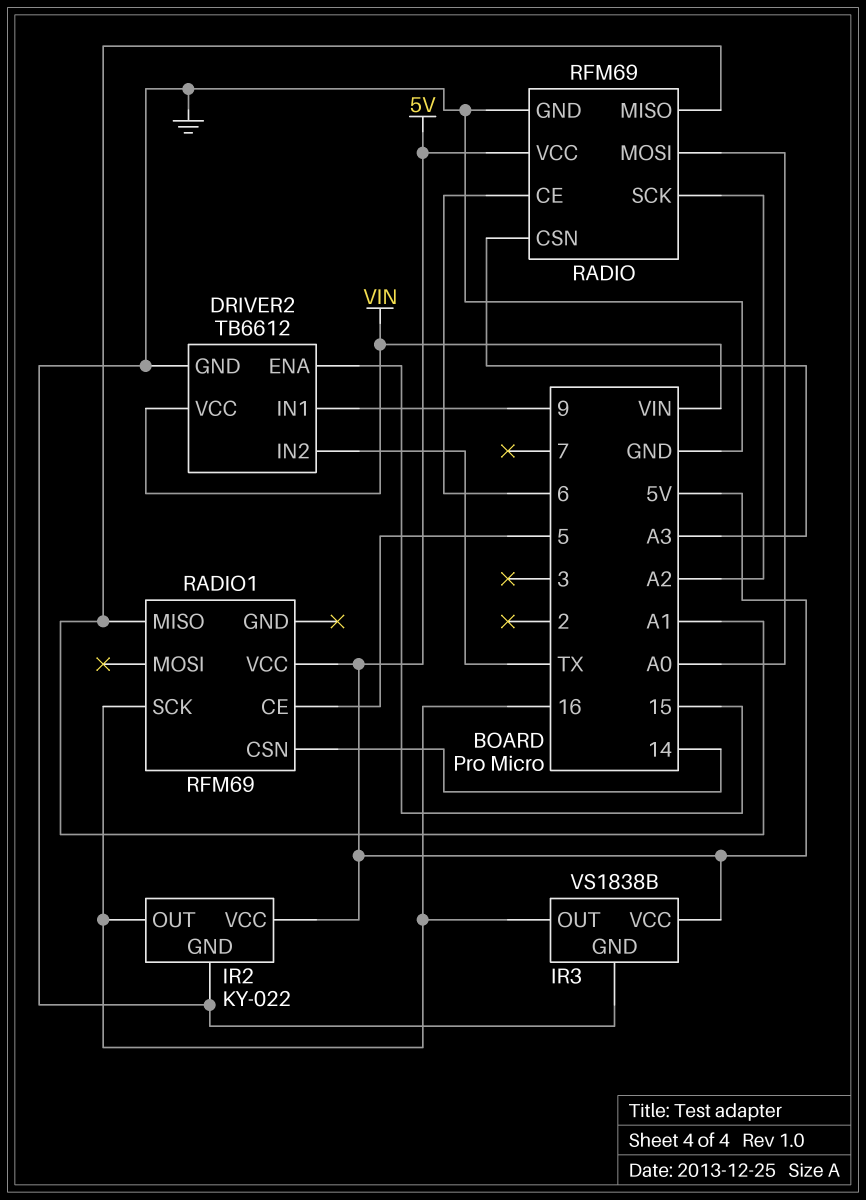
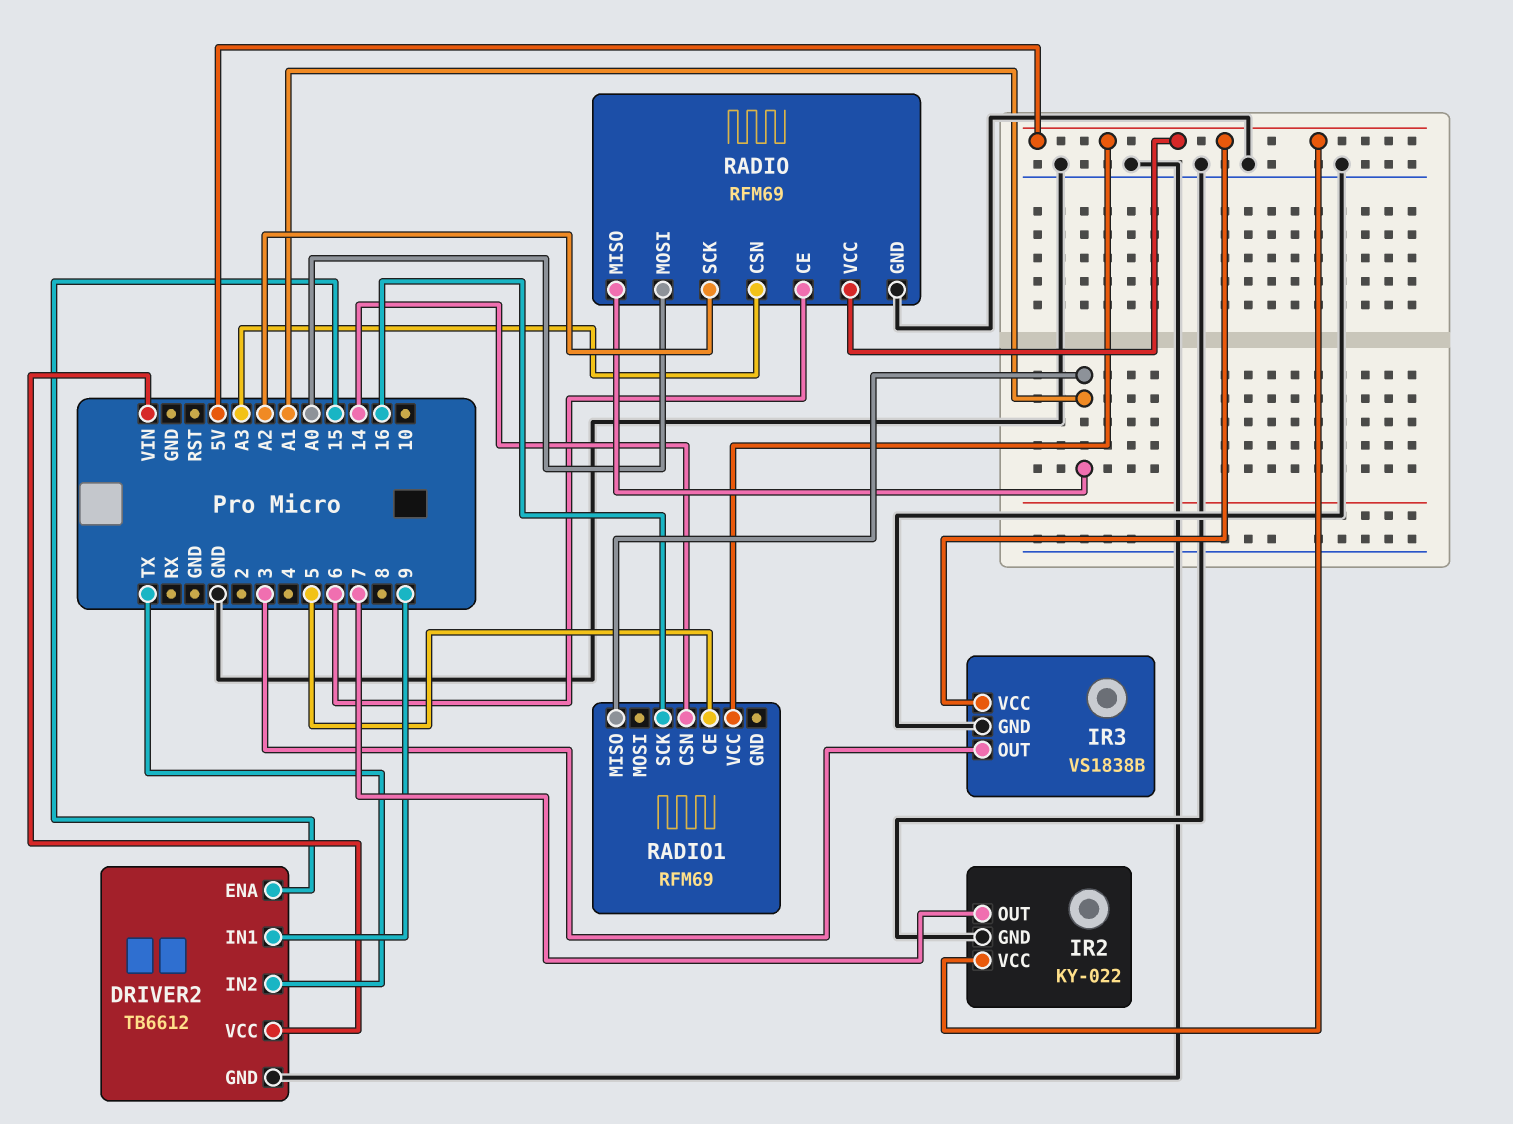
IR2 pin OUT: 16 -> 7
IR3 pin OUT: 16 -> 3

